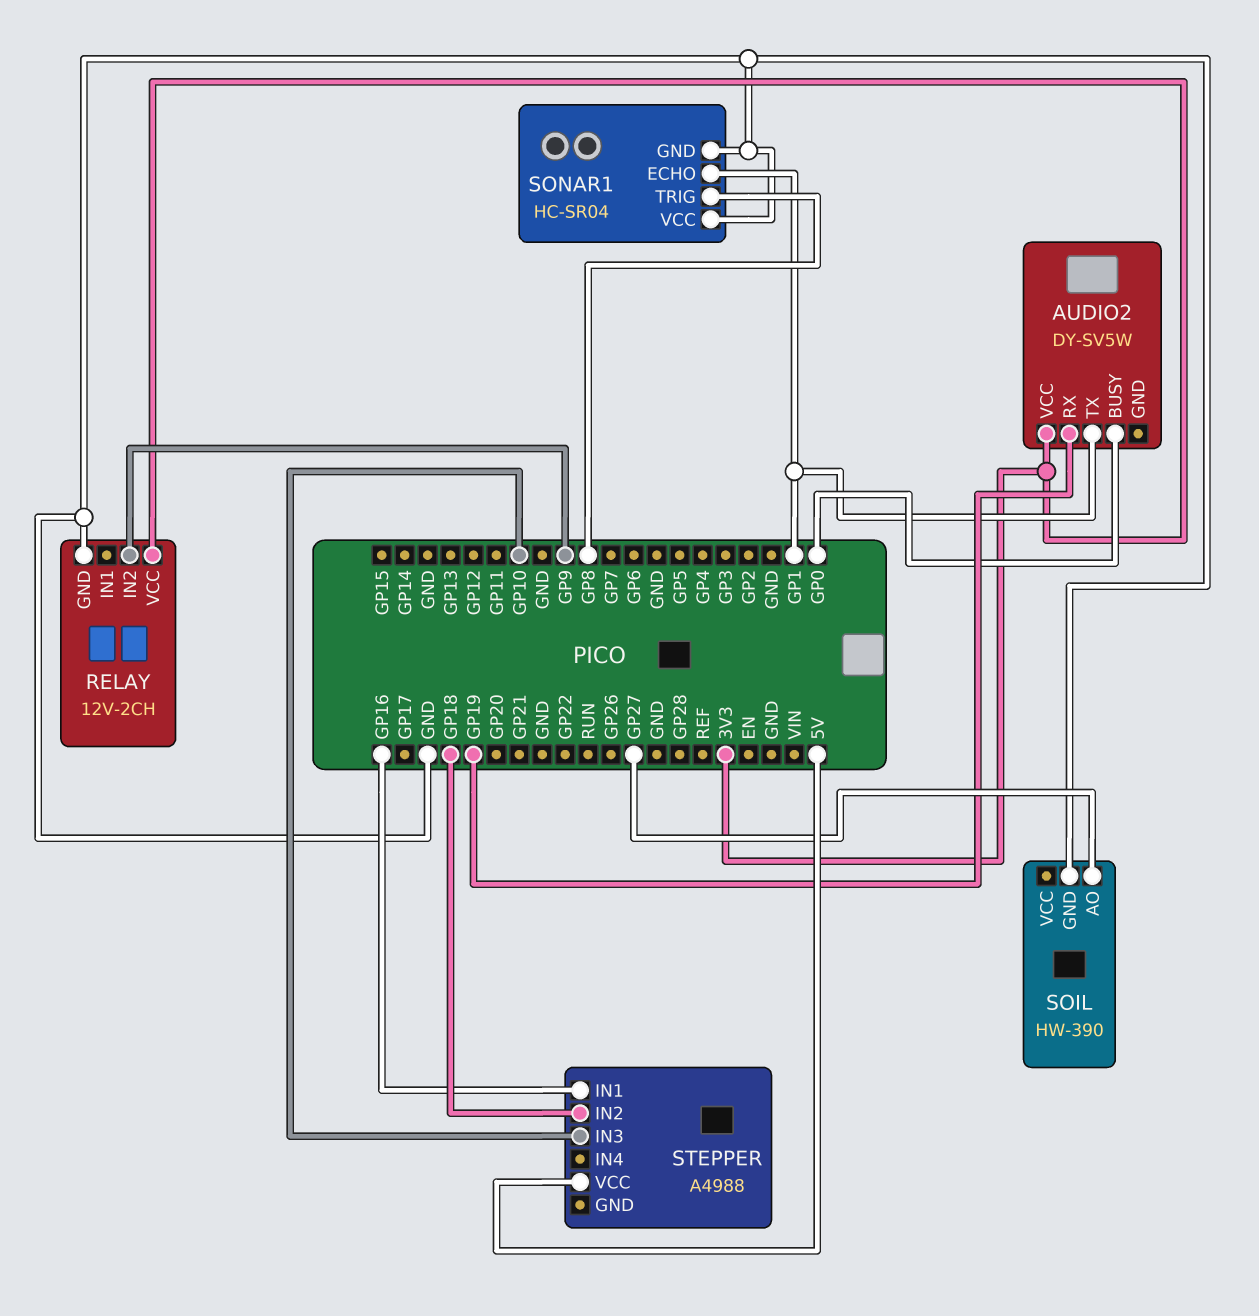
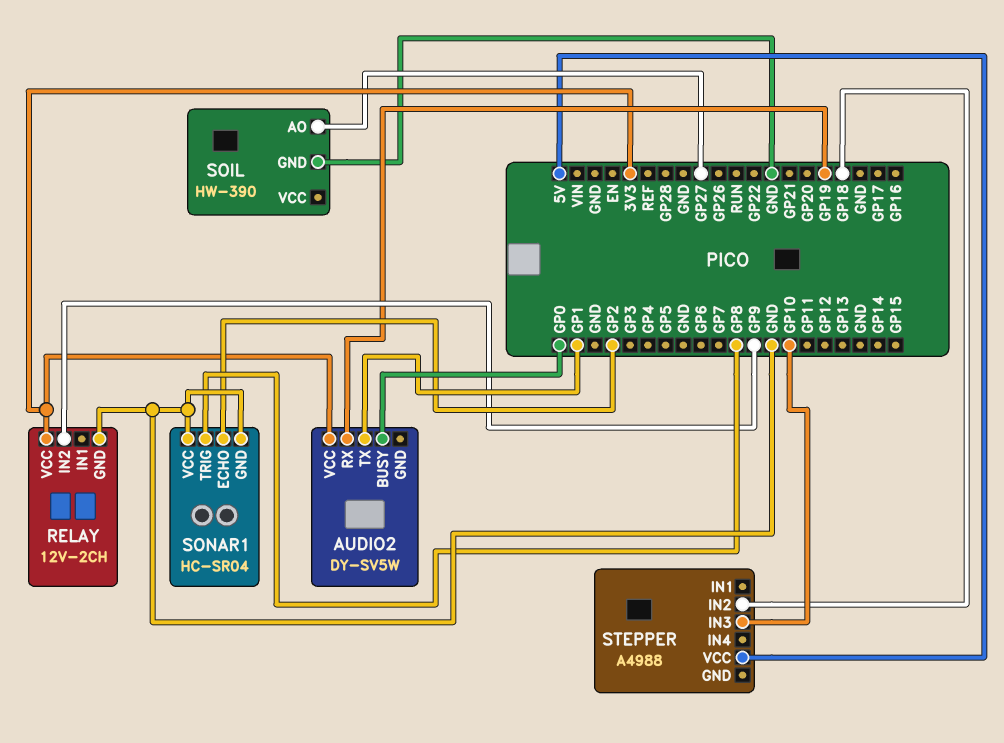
SONAR1 pin ECHO: GP1 -> GP2
STEPPER pin IN1: GP16 -> none

